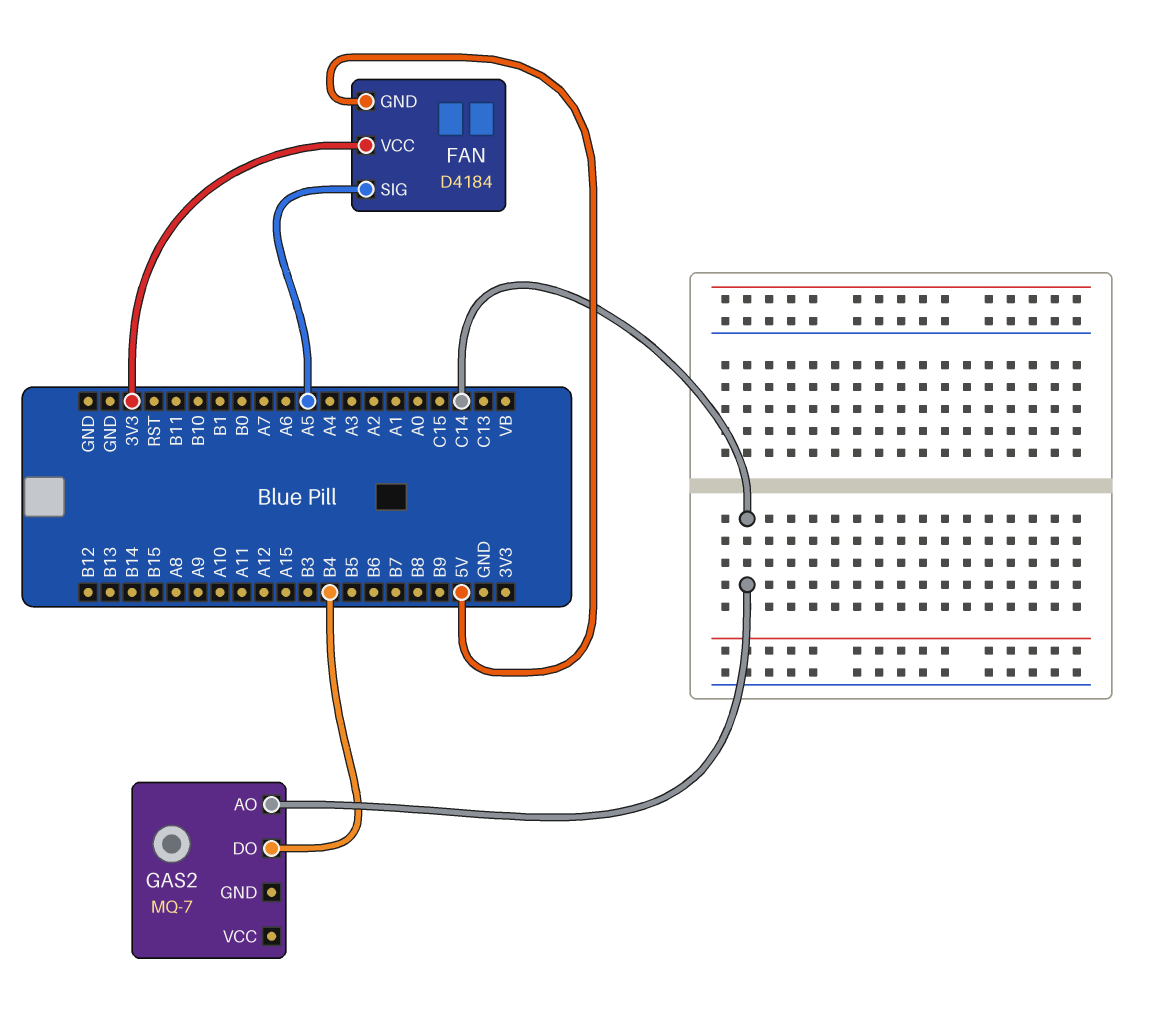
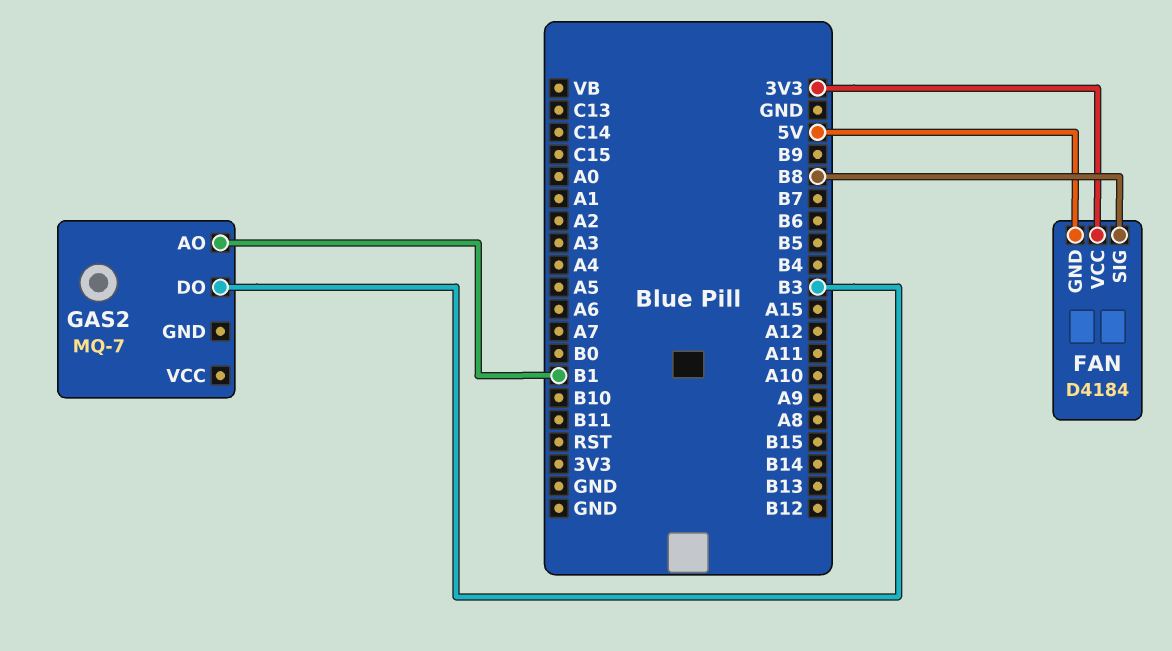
FAN pin SIG: A5 -> B8
GAS2 pin AO: C14 -> B1
GAS2 pin DO: B4 -> B3

